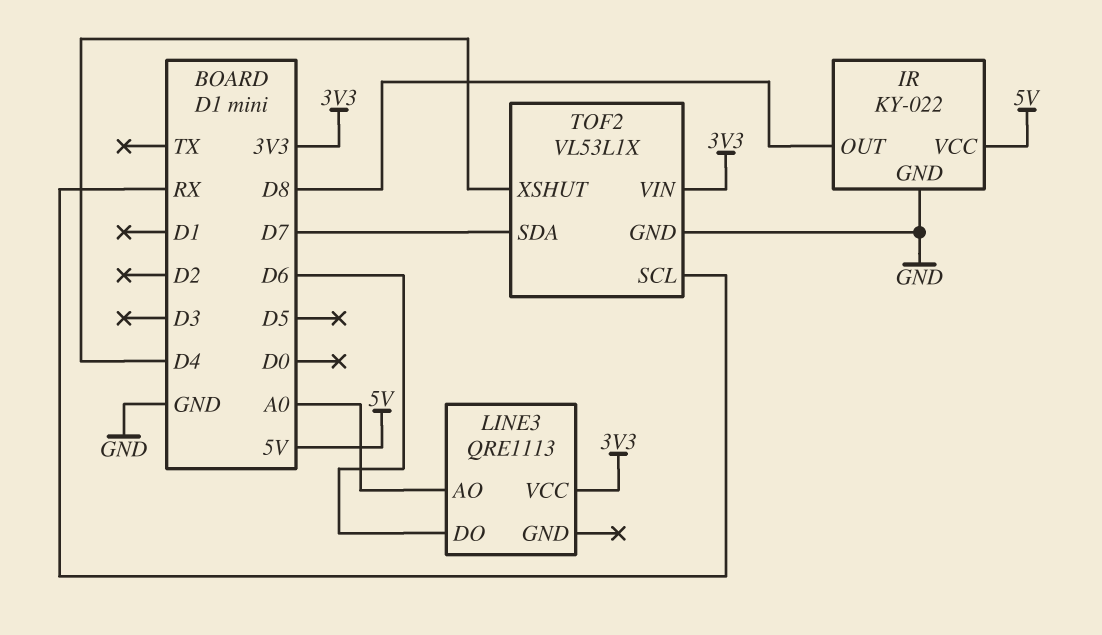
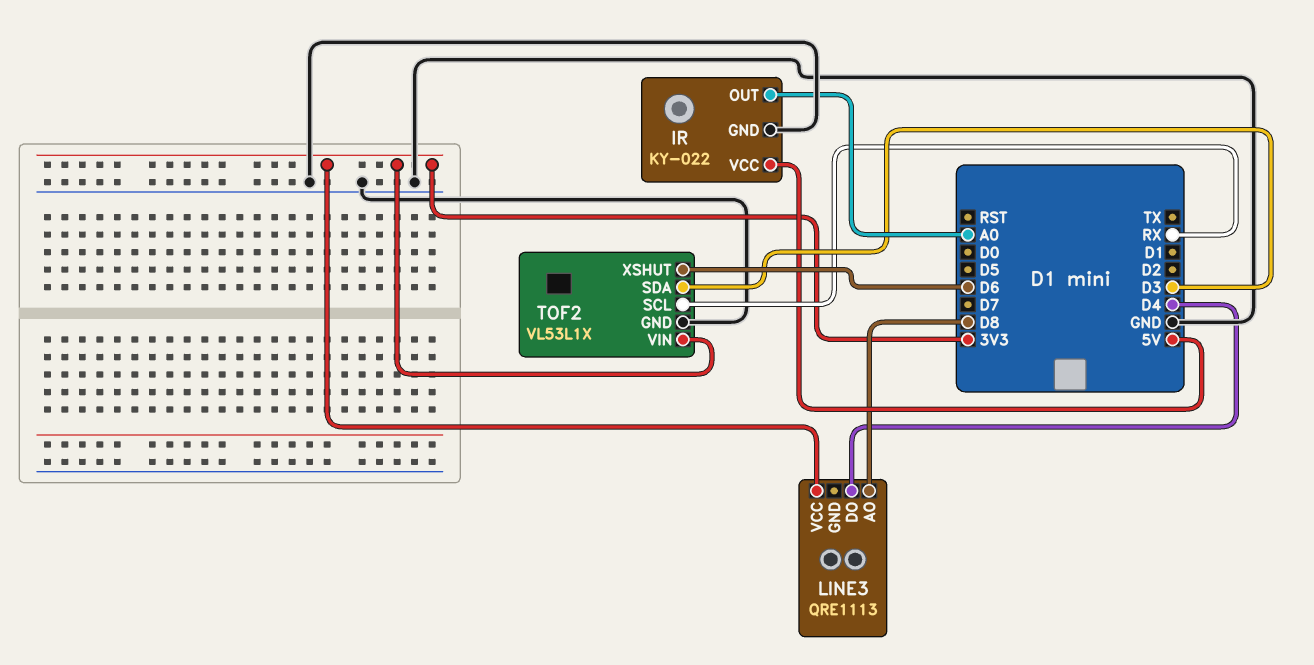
IR pin OUT: D8 -> A0
LINE3 pin AO: A0 -> D8
LINE3 pin DO: D6 -> D4
TOF2 pin SDA: D7 -> D3
TOF2 pin XSHUT: D4 -> D6

